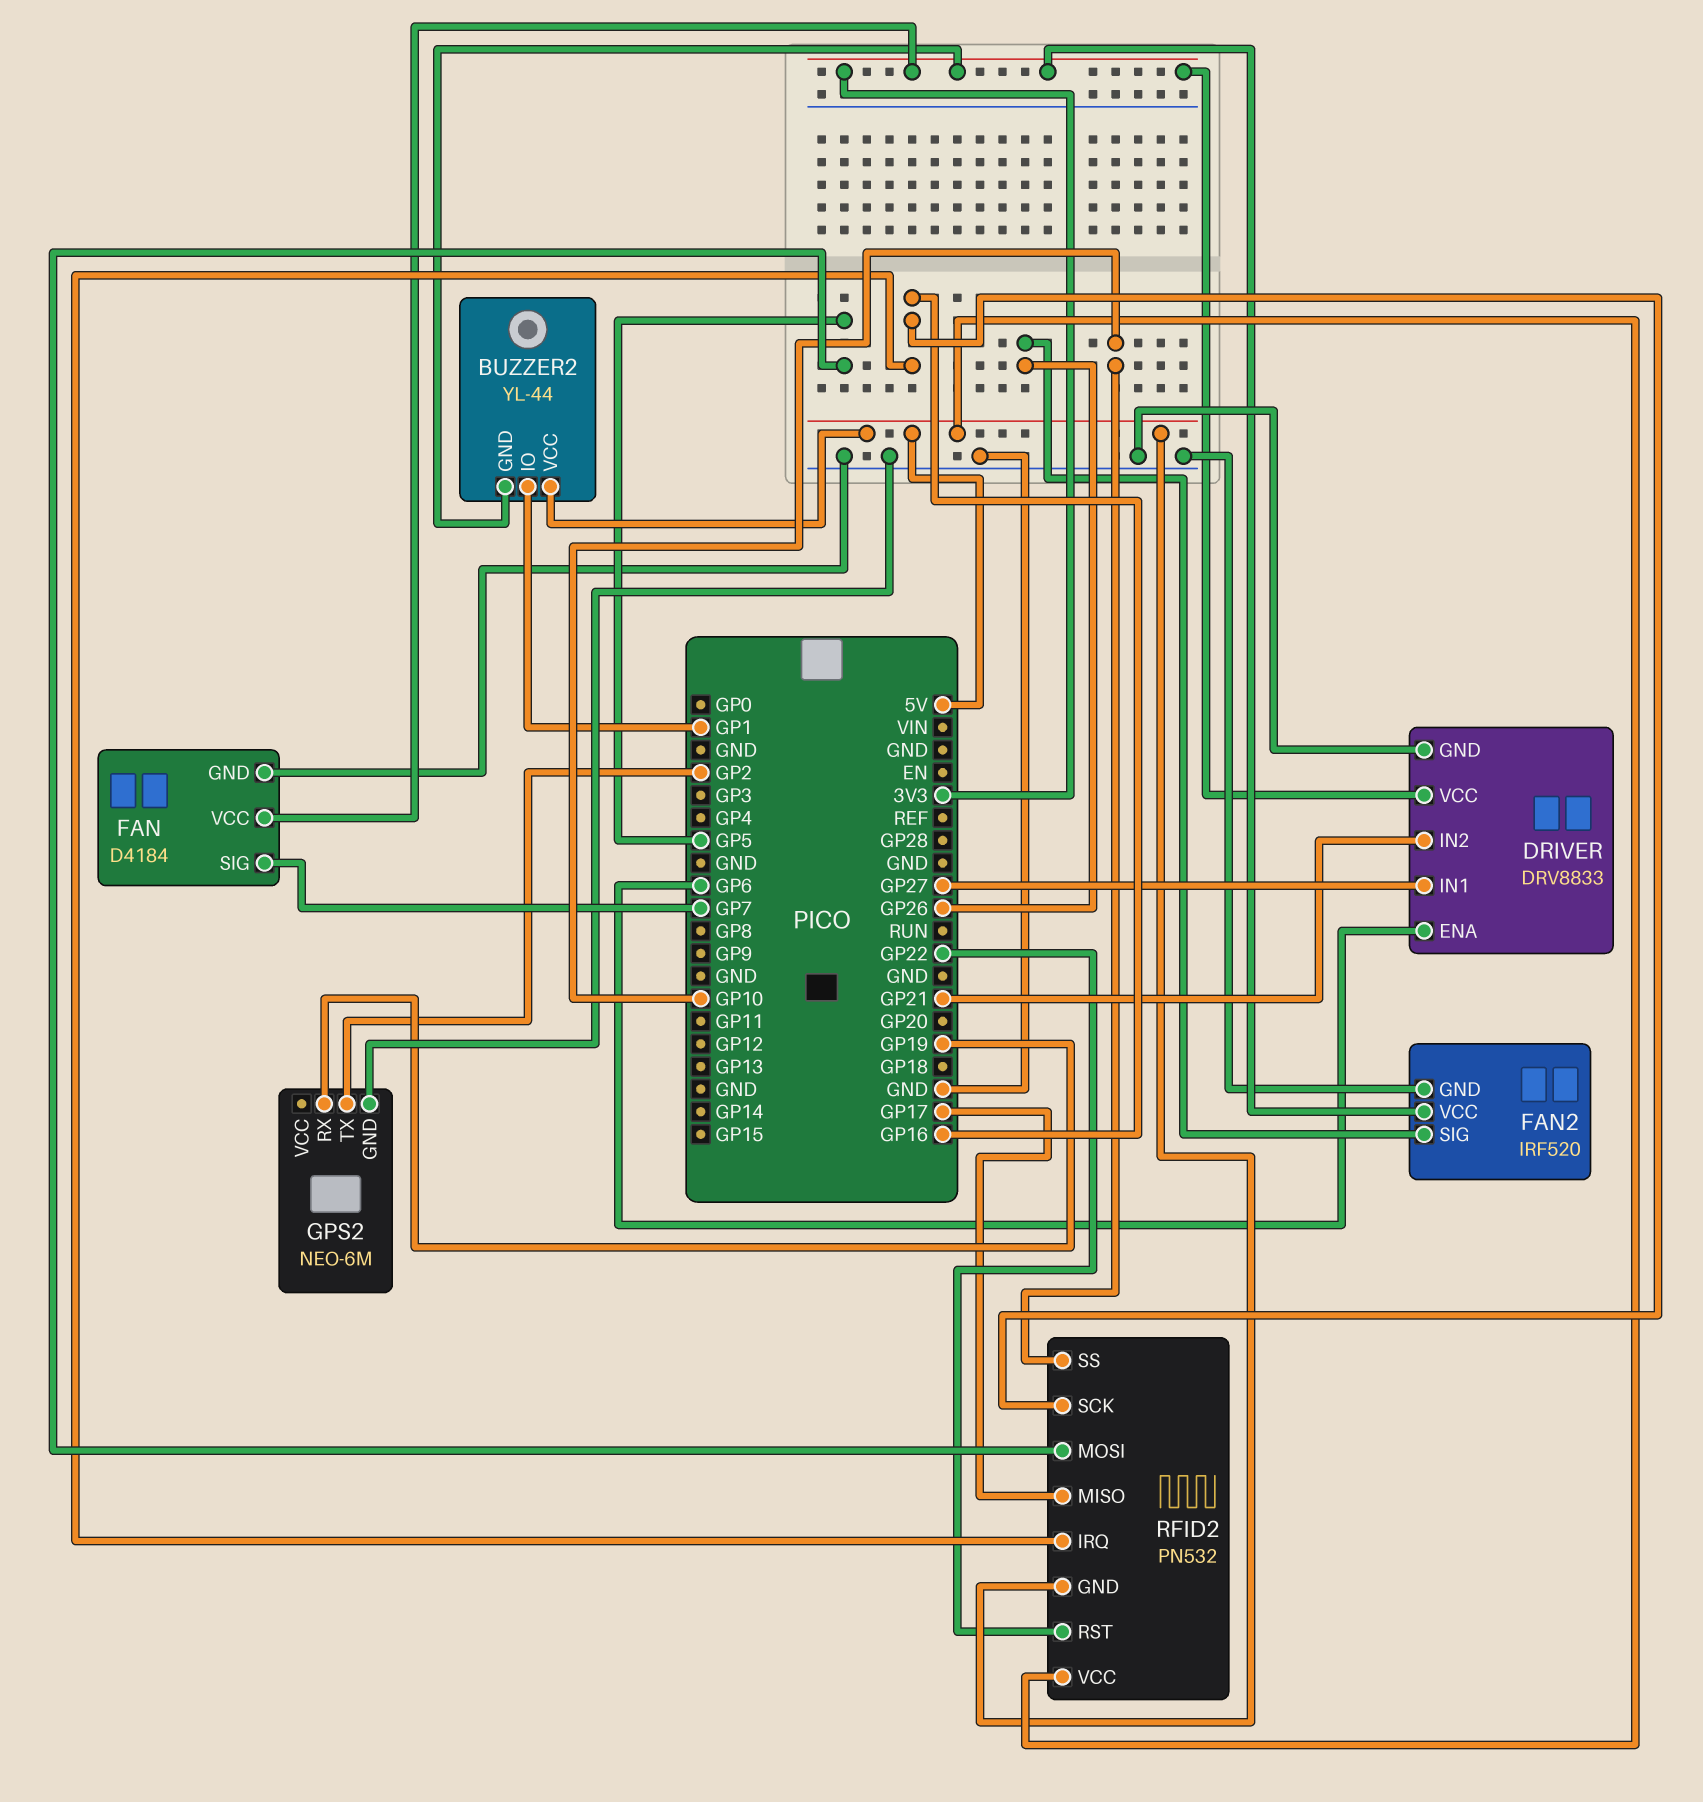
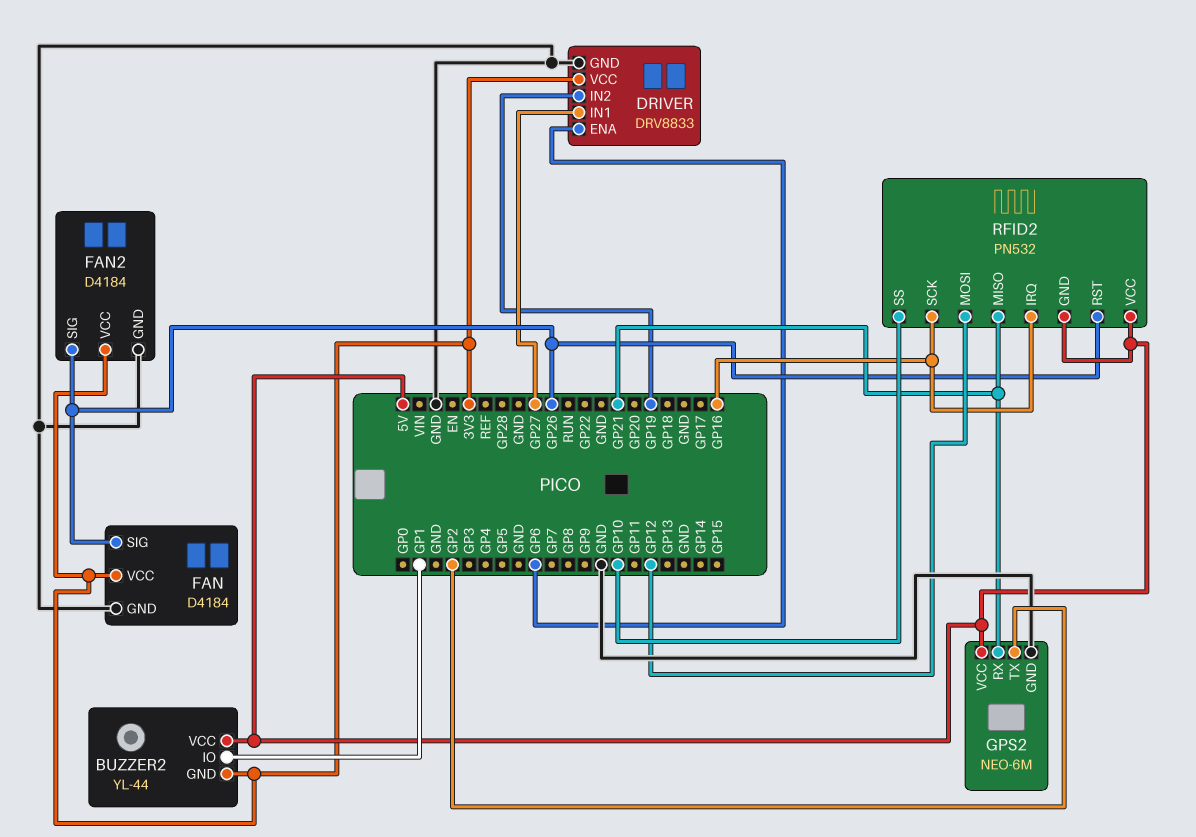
DRIVER pin IN2: GP21 -> GP19
FAN pin SIG: GP7 -> GP26
FAN2: IRF520 -> D4184
GPS2 pin RX: GP19 -> GP21
GPS2 pin VCC: none -> 5V
RFID2 pin MISO: GP17 -> GP21
RFID2 pin MOSI: GP5 -> GP12
RFID2 pin RST: GP22 -> GP26

